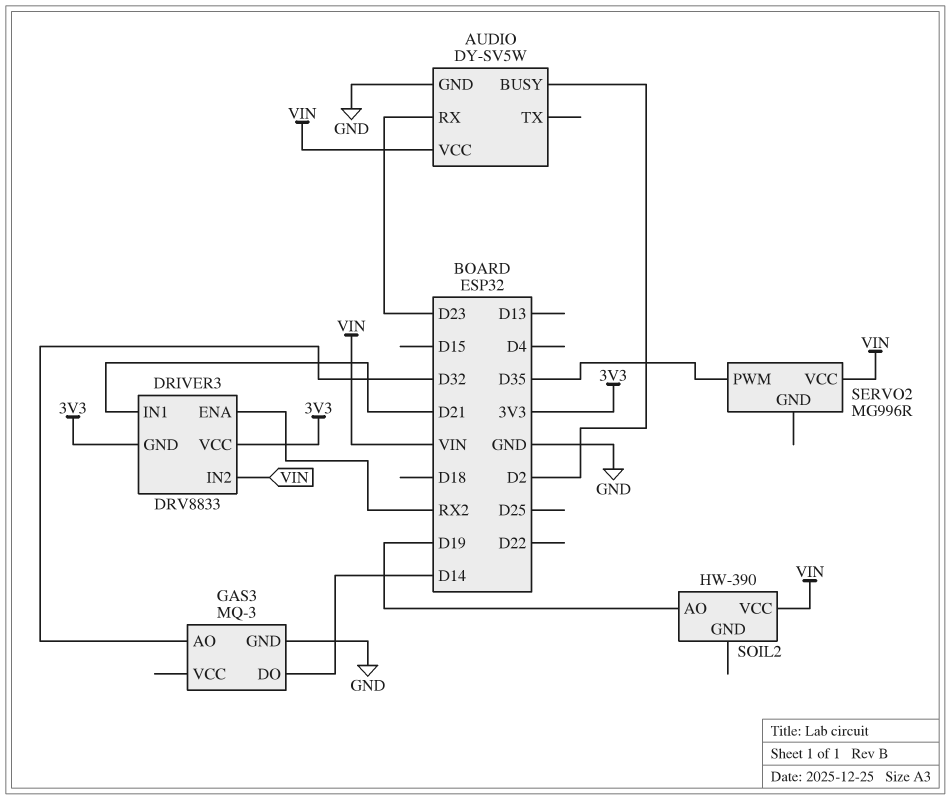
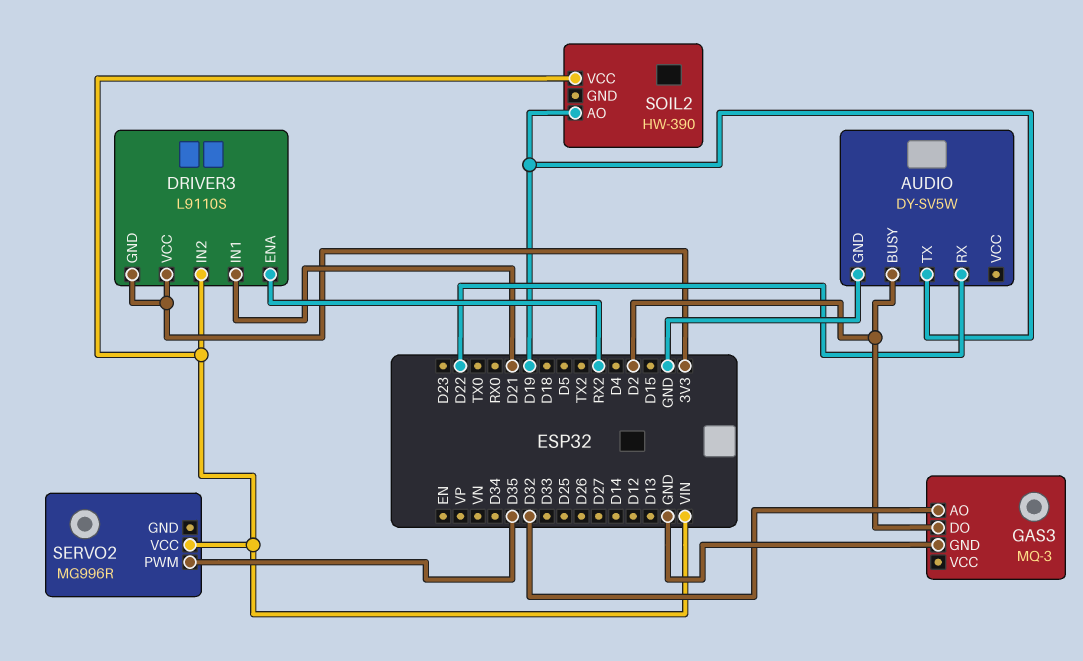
AUDIO pin RX: D23 -> D22
AUDIO pin TX: none -> D19
AUDIO pin VCC: VIN -> none
DRIVER3: DRV8833 -> L9110S
GAS3 pin DO: D14 -> D2

